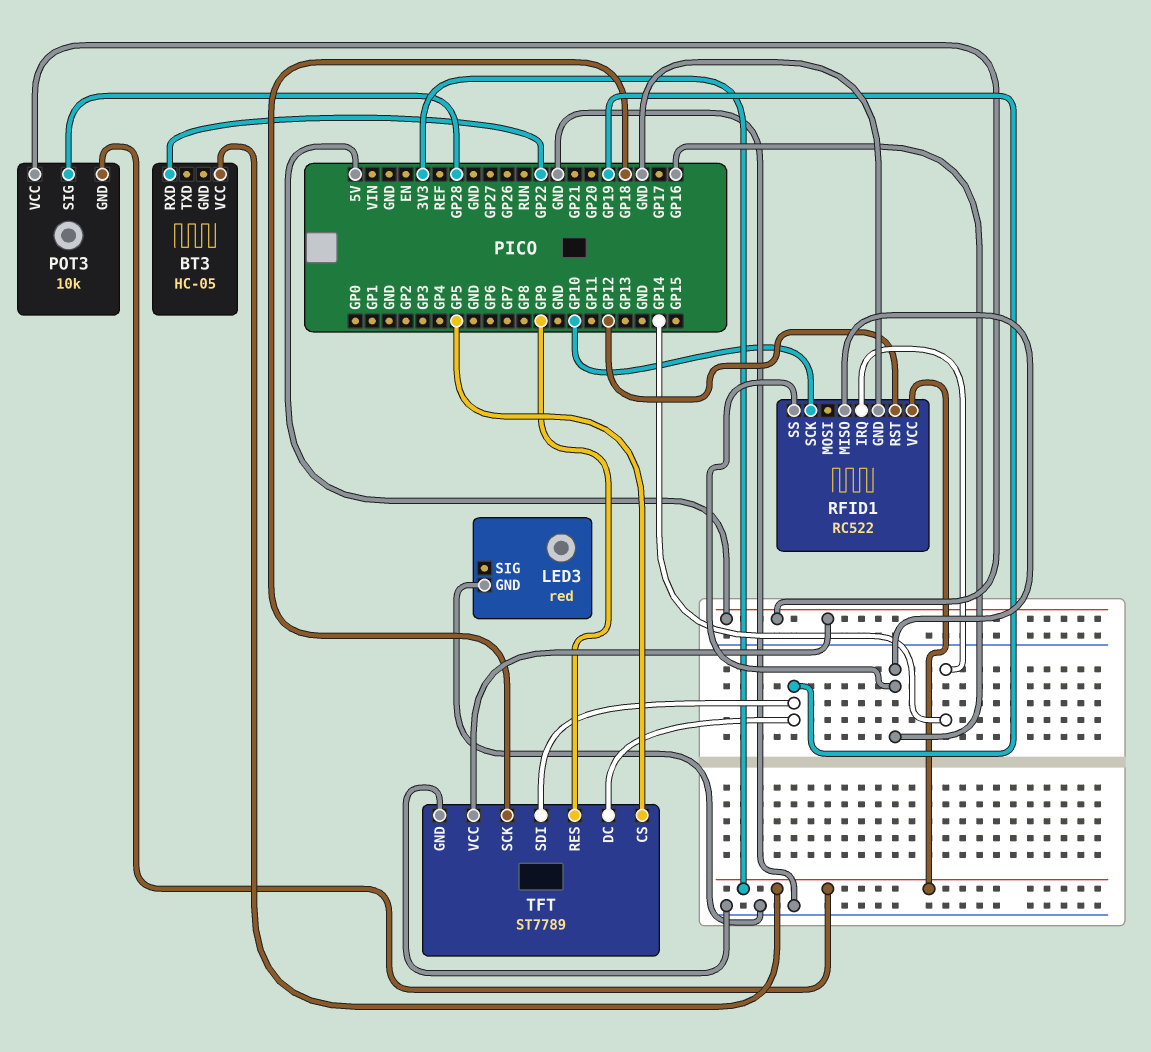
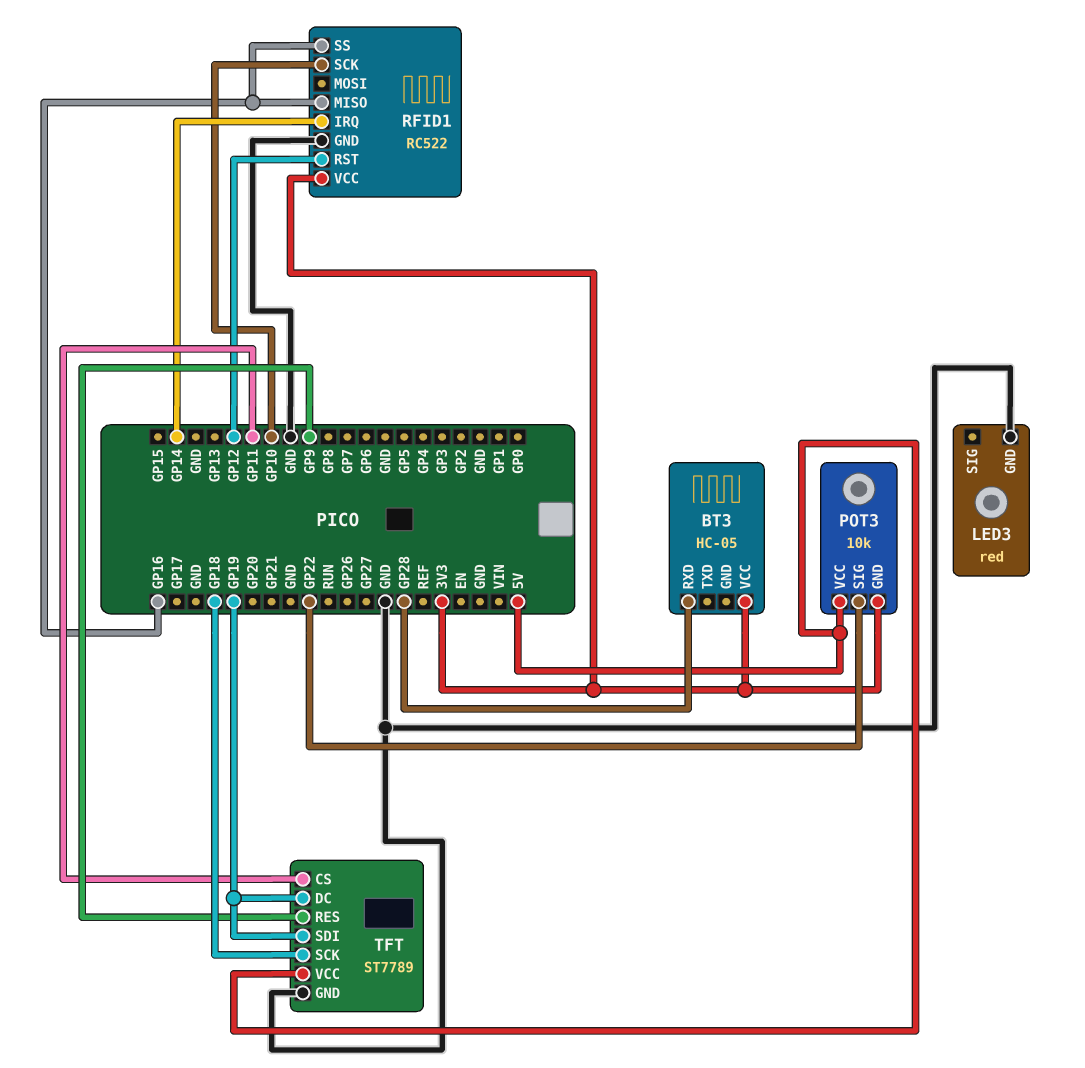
BT3 pin RXD: GP22 -> GP28
POT3 pin SIG: GP28 -> GP22
TFT pin CS: GP5 -> GP11

